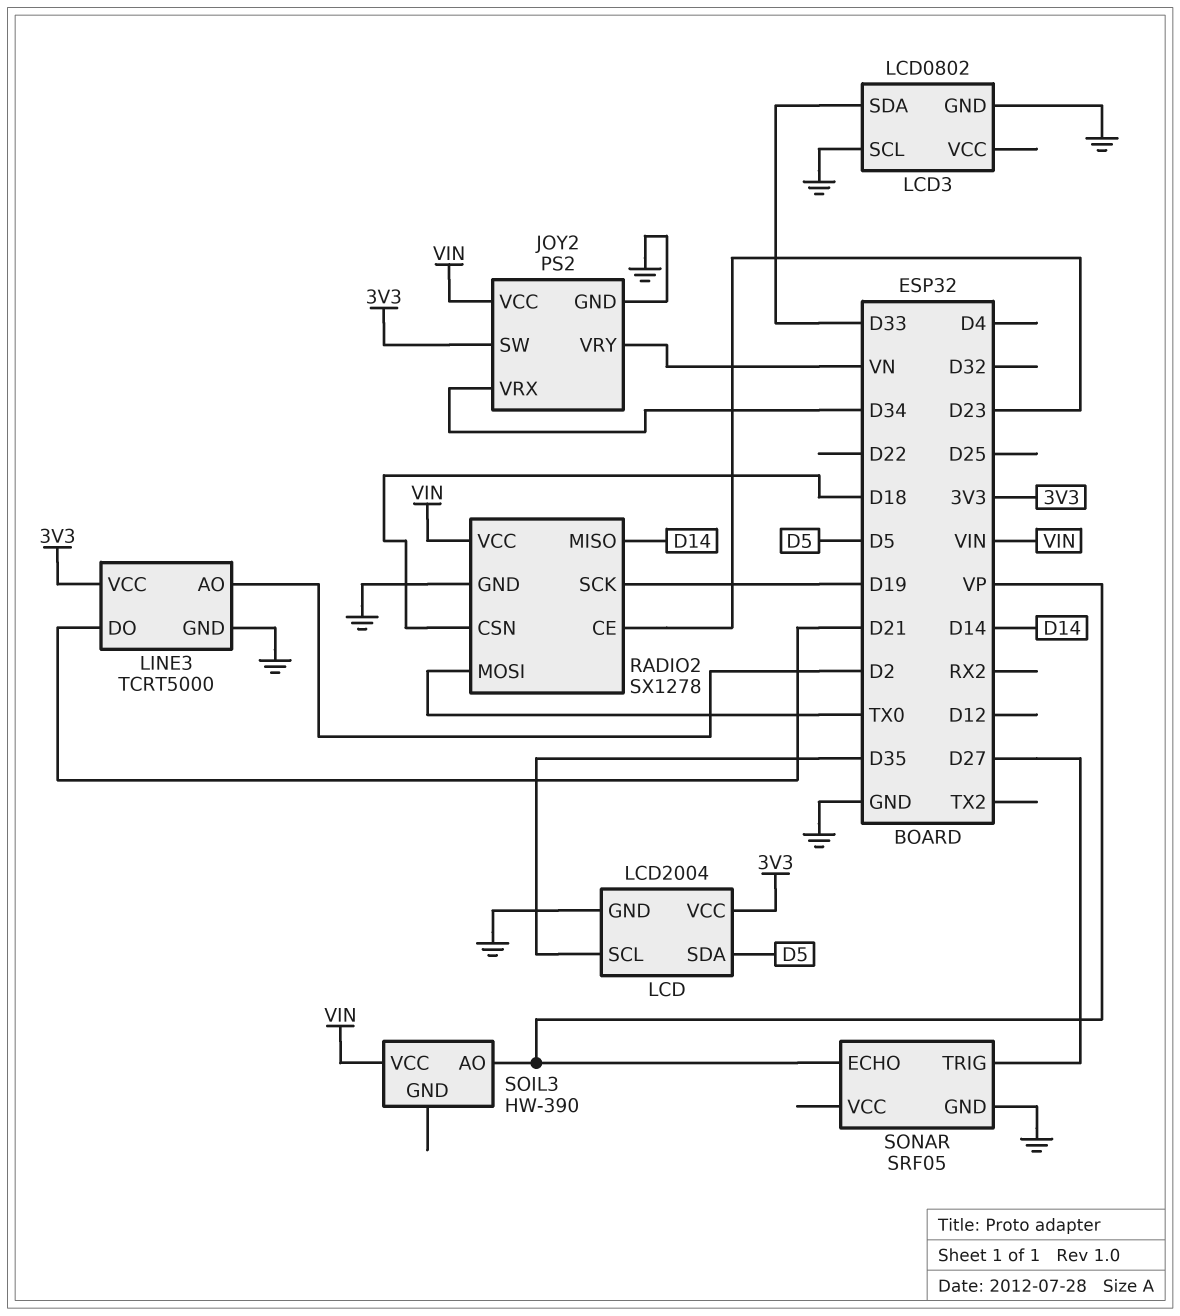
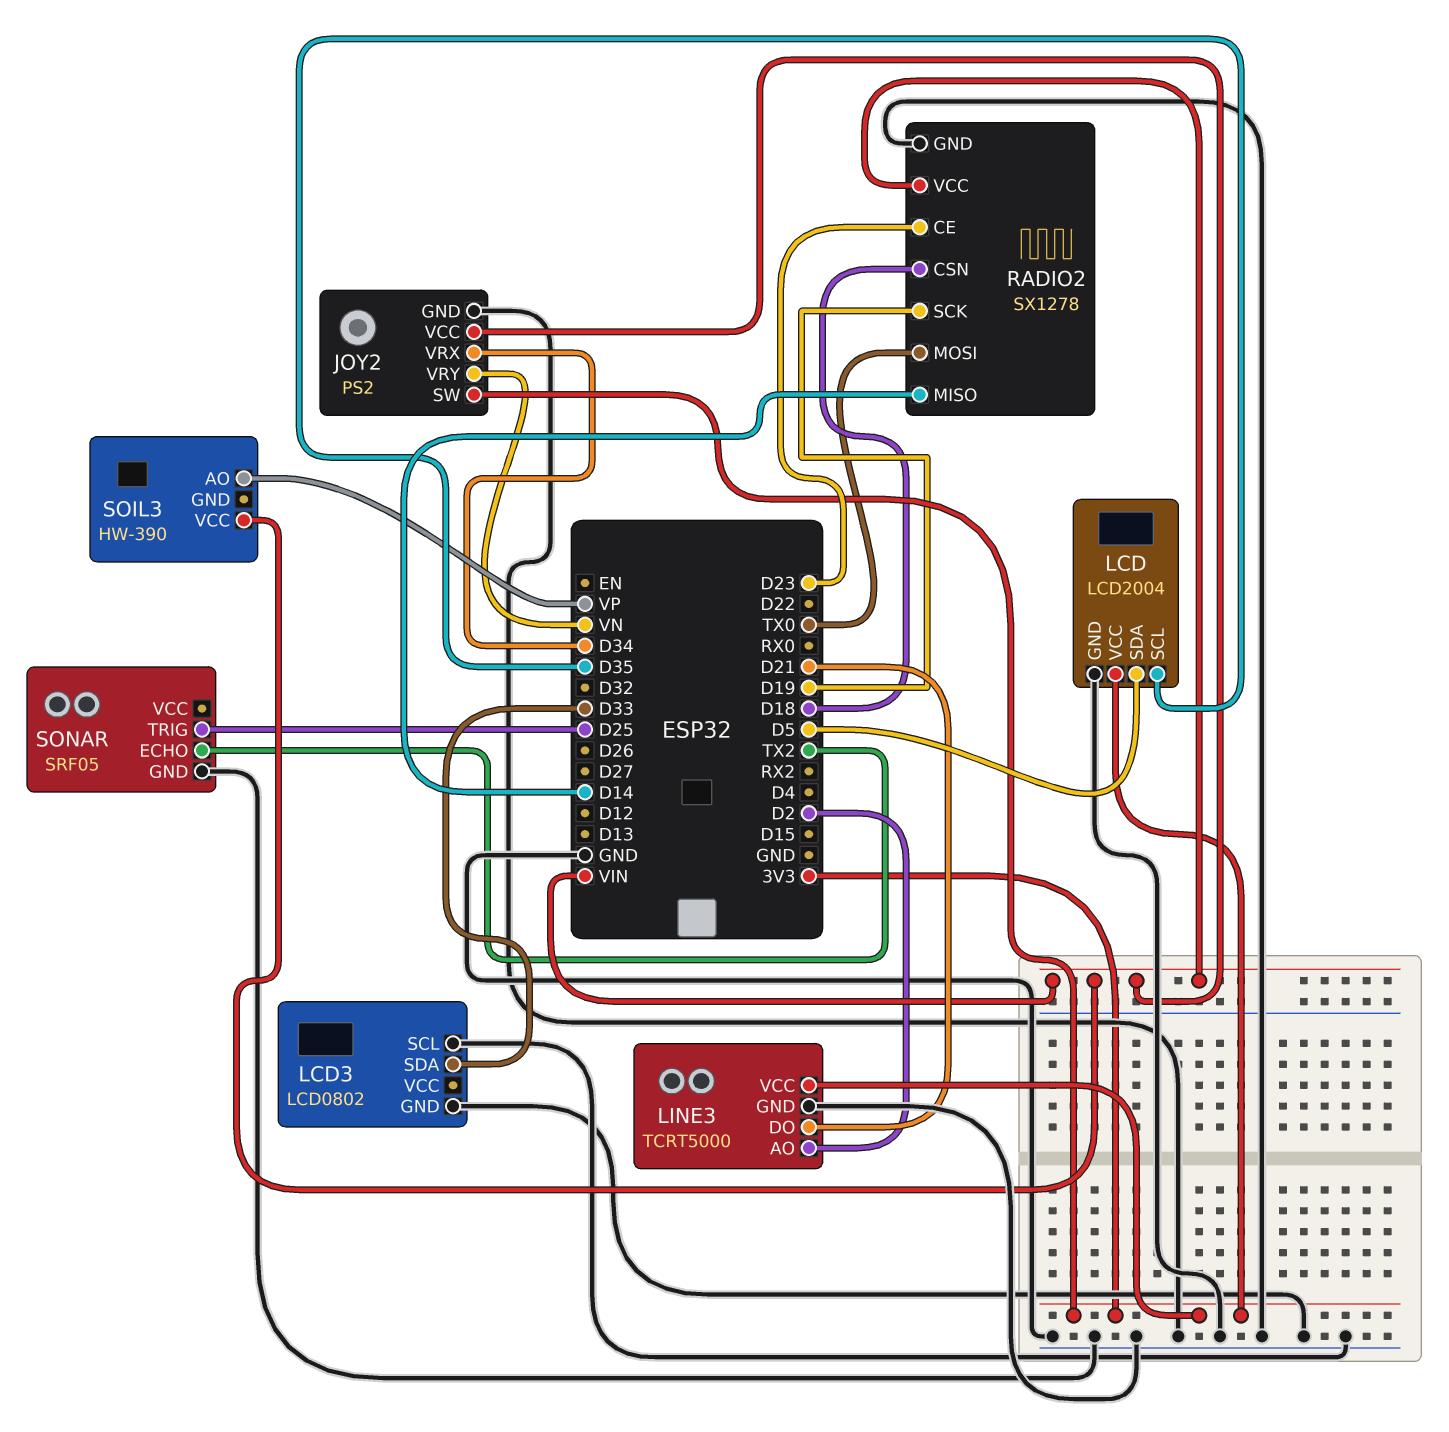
SONAR pin ECHO: VP -> TX2
SONAR pin TRIG: D27 -> D25

